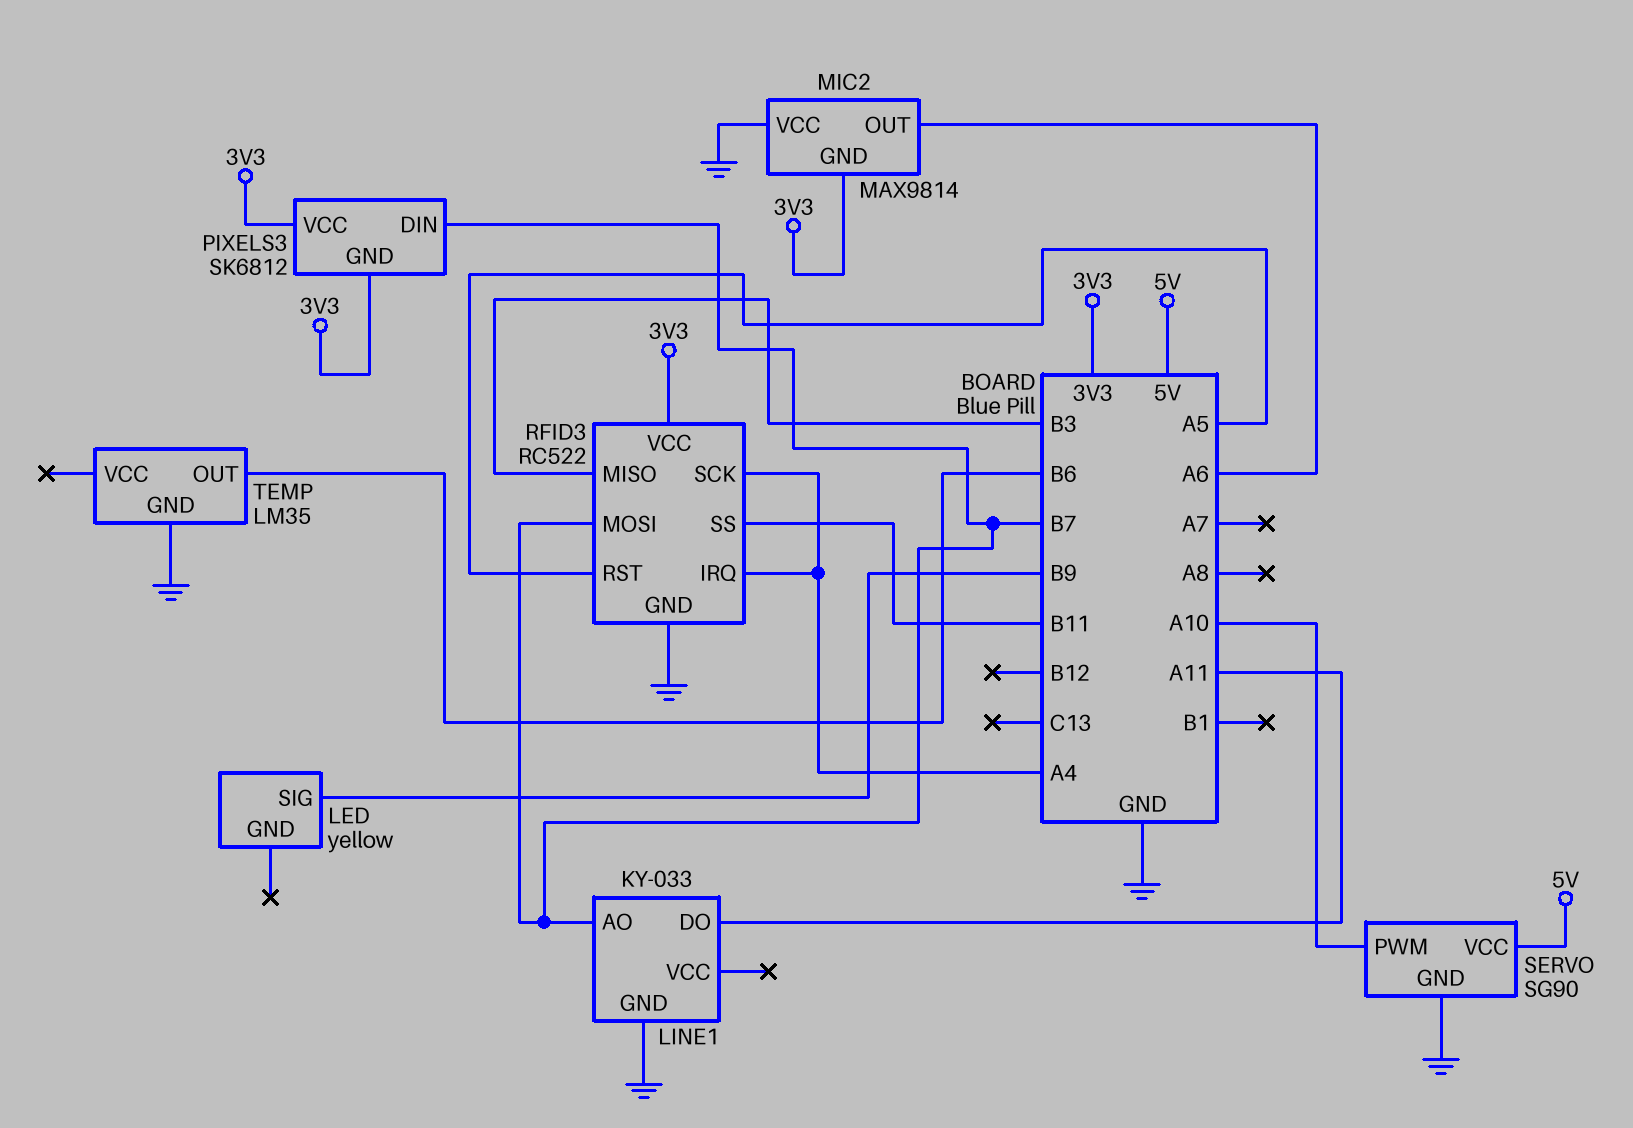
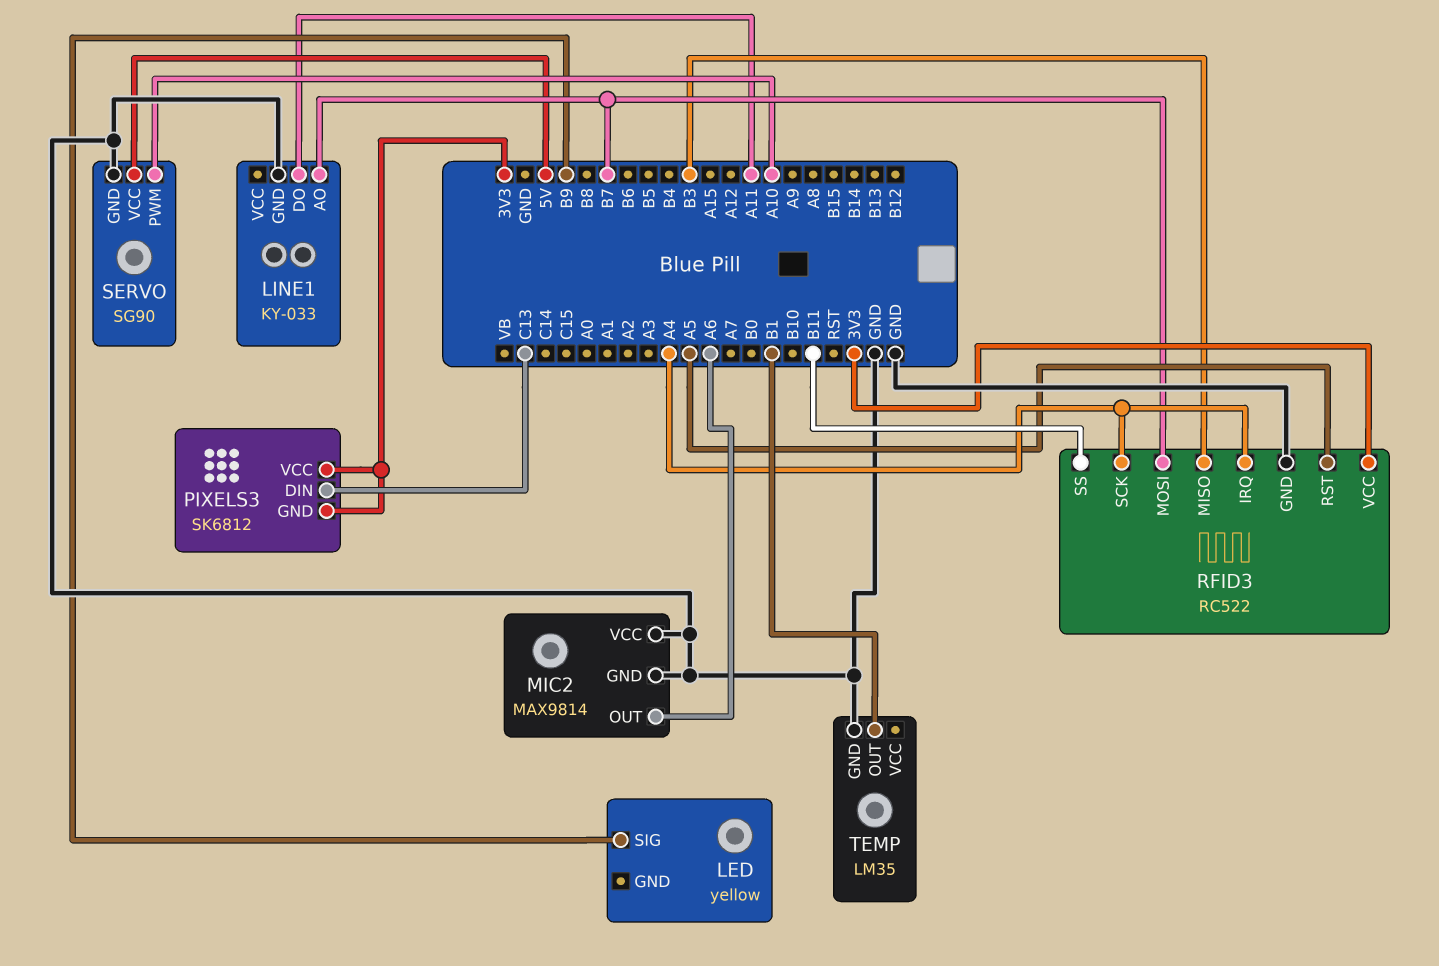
MIC2 pin GND: 3V3 -> GND
PIXELS3 pin DIN: B7 -> C13
TEMP pin OUT: B6 -> B1

